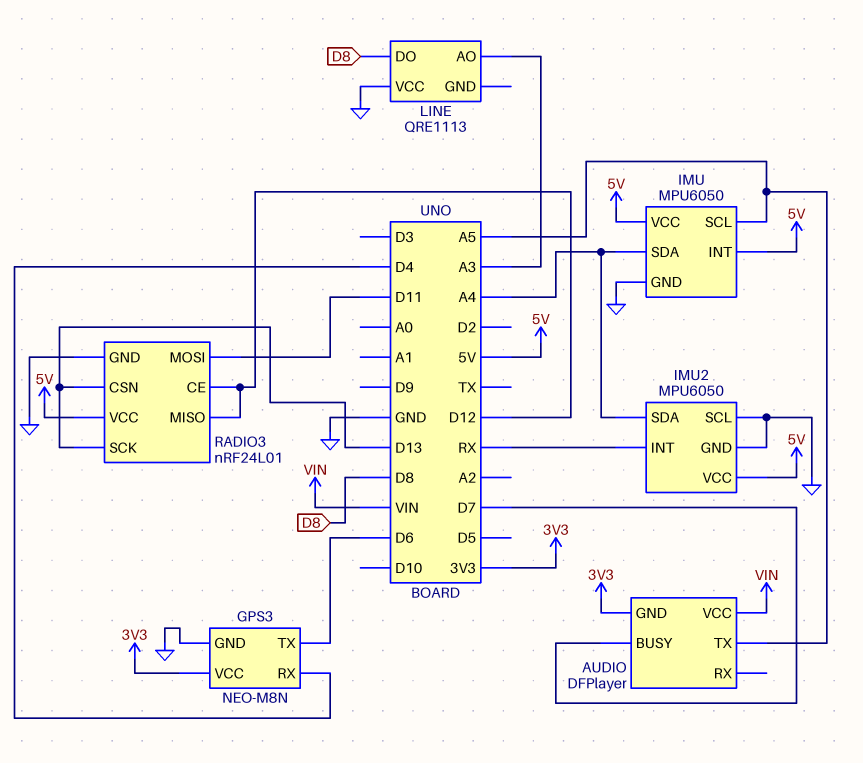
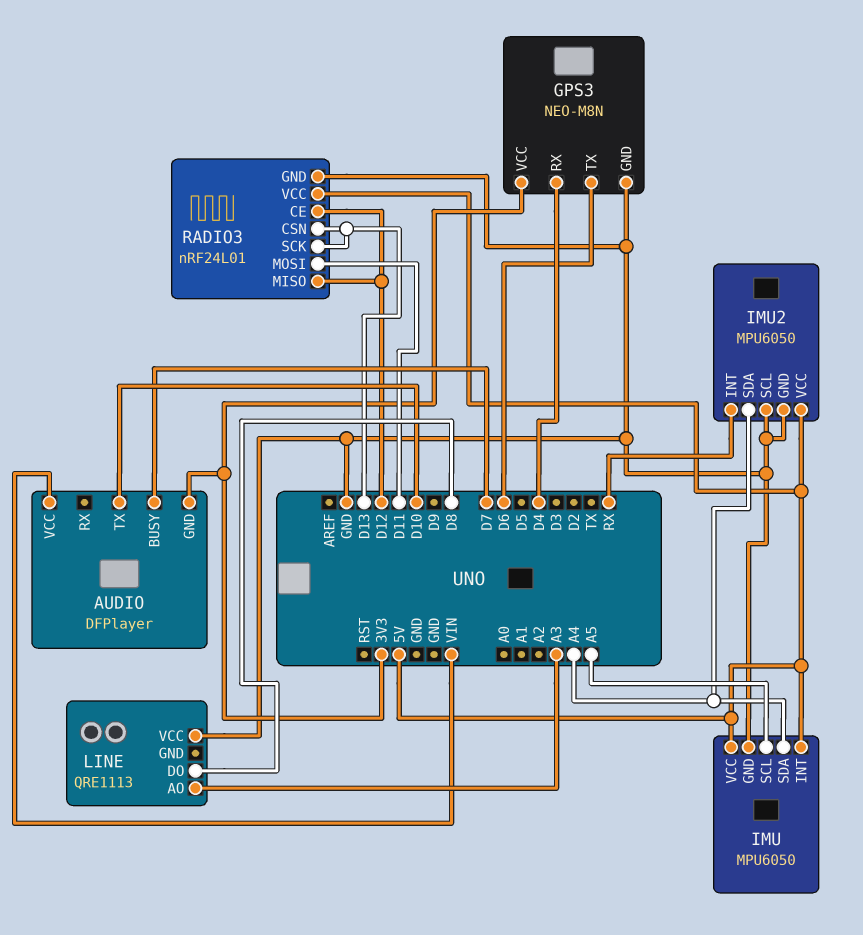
AUDIO pin TX: A5 -> D10

